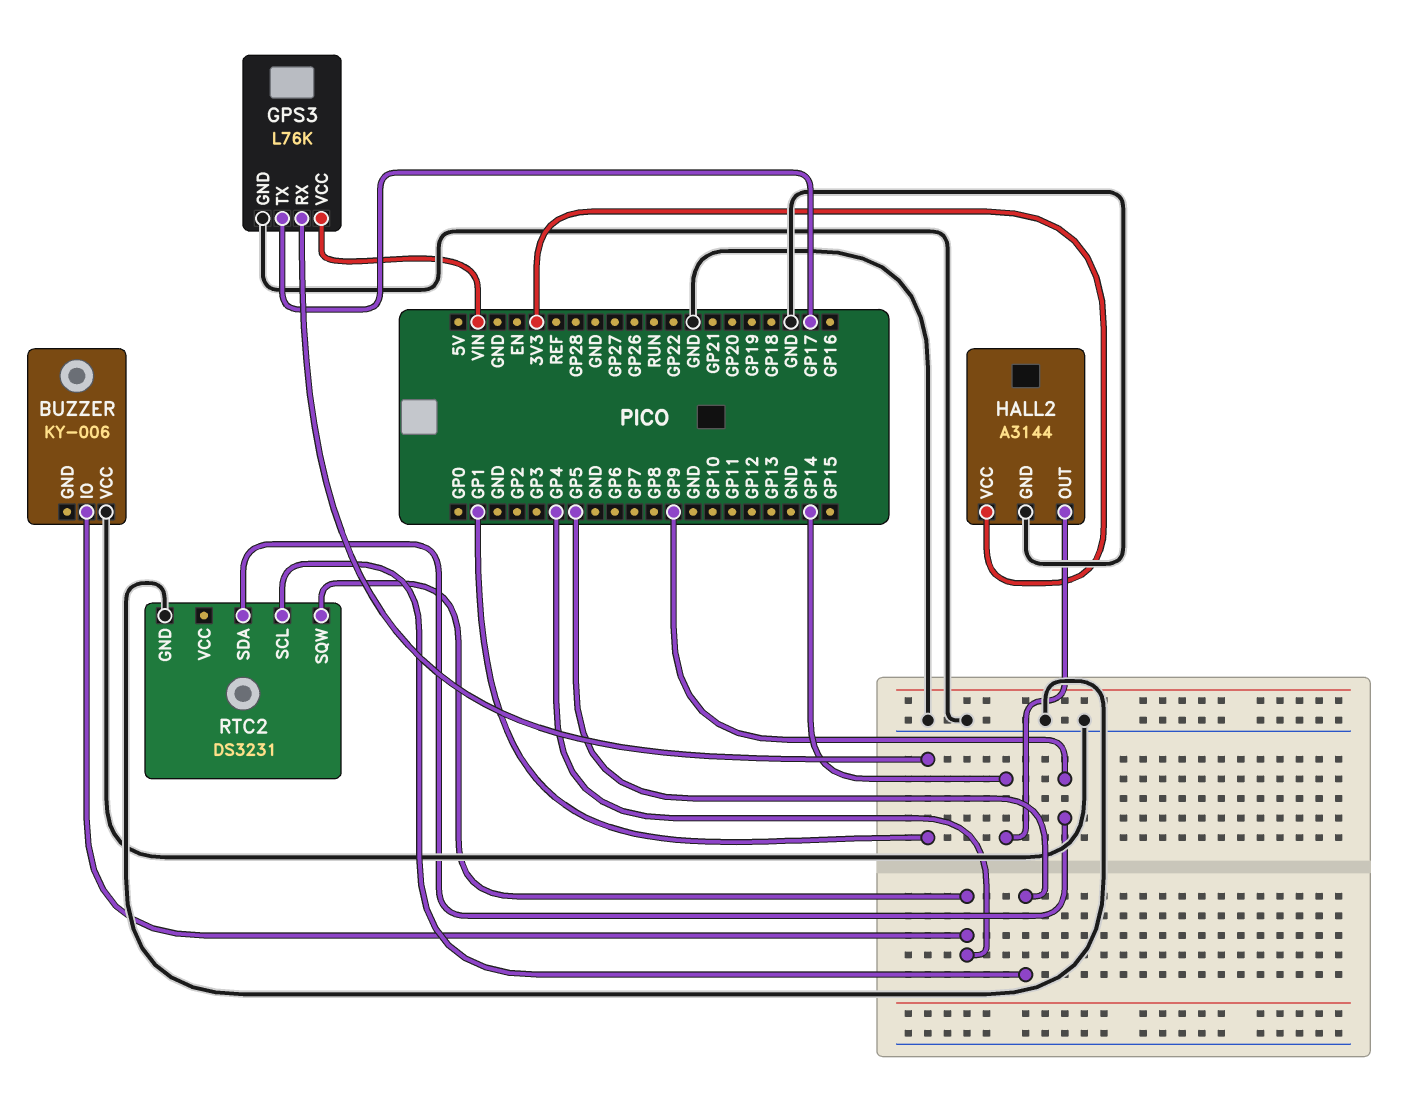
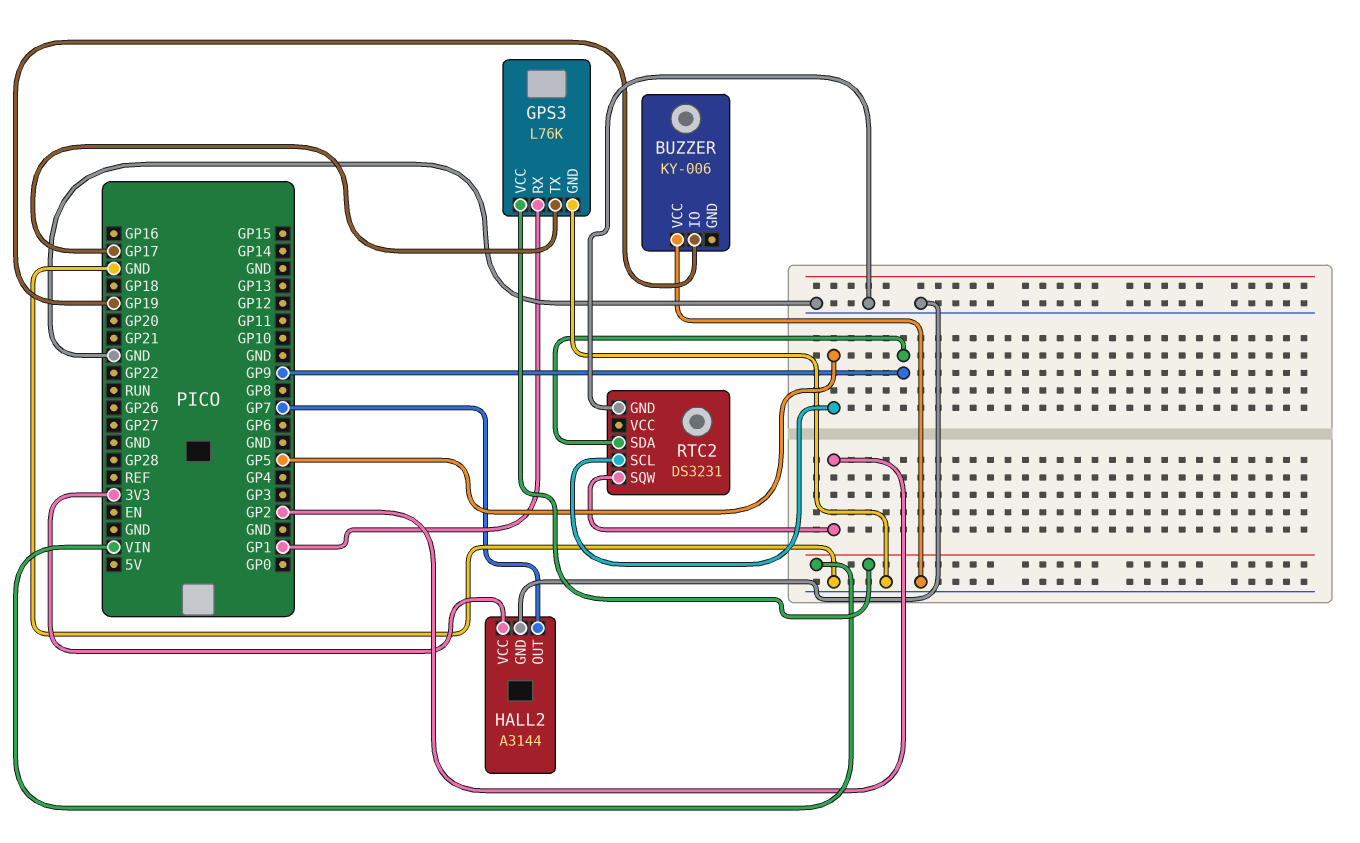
BUZZER pin IO: GP4 -> GP19
HALL2 pin OUT: GP14 -> GP7
RTC2 pin SQW: GP4 -> GP2

